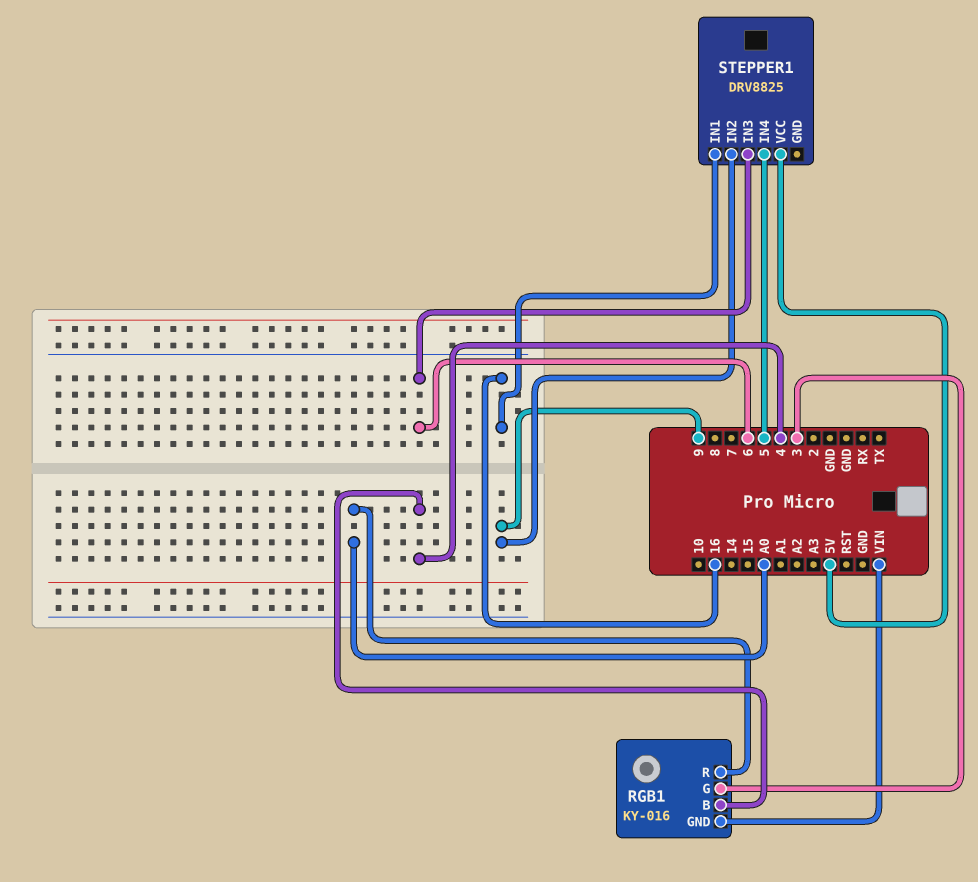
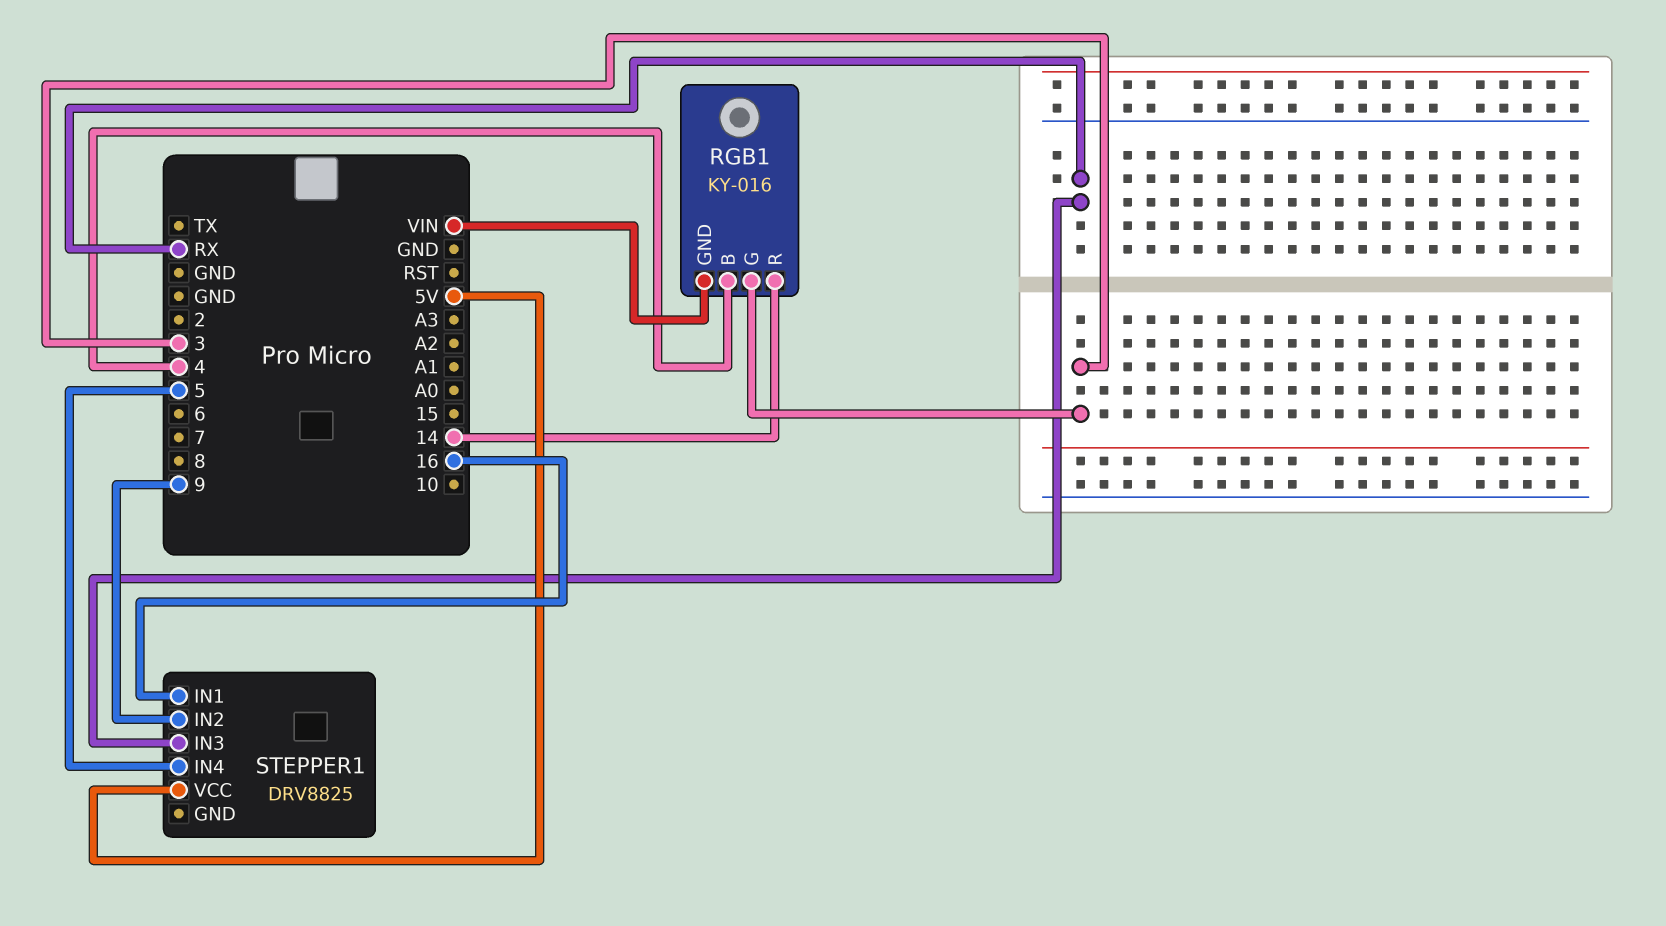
RGB1 pin R: A0 -> 14
STEPPER1 pin IN3: 6 -> RX

